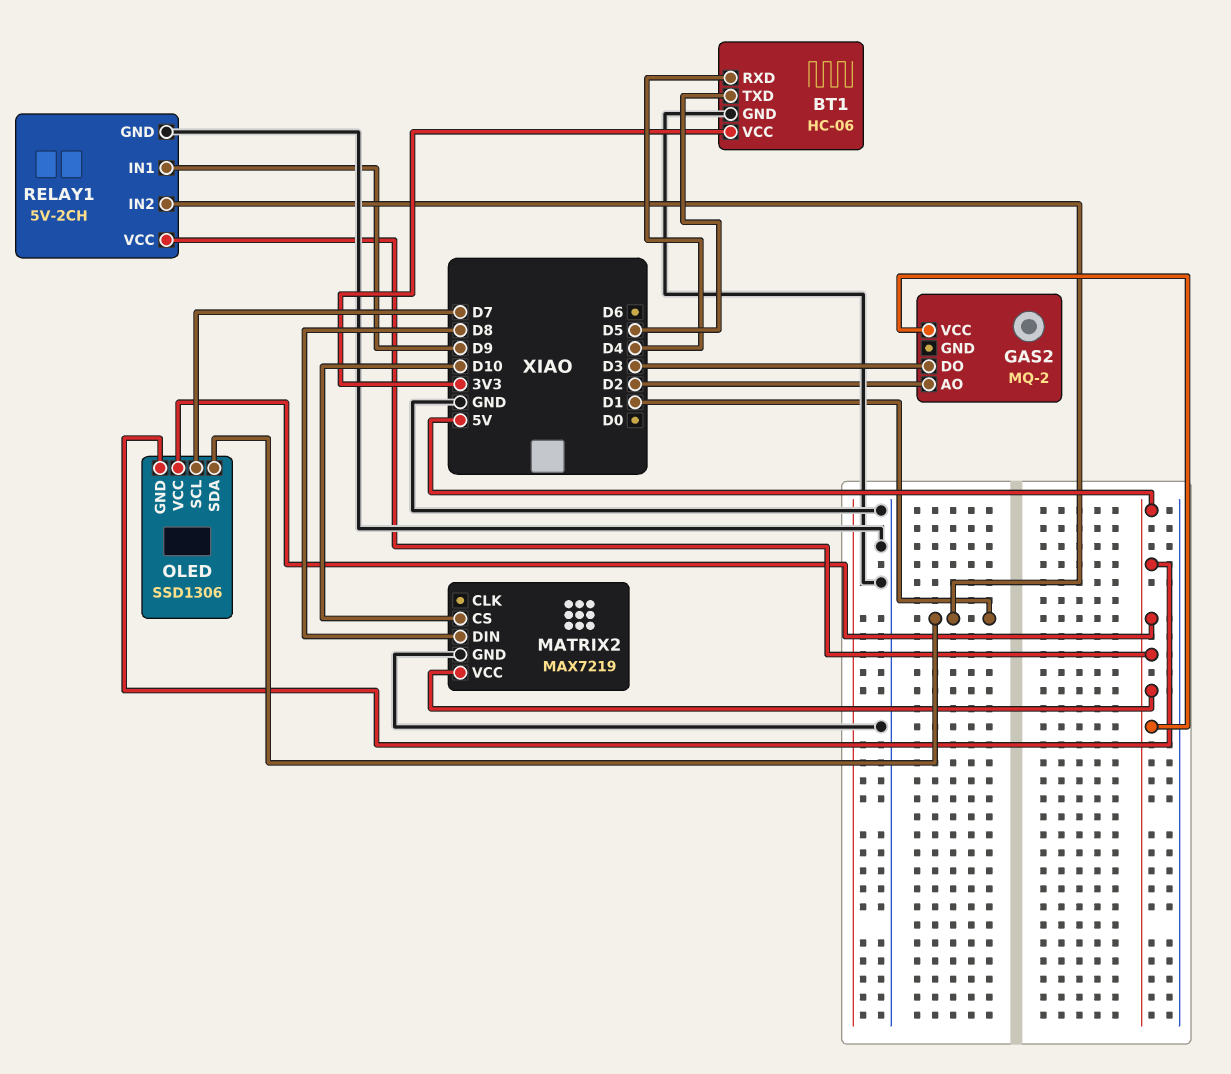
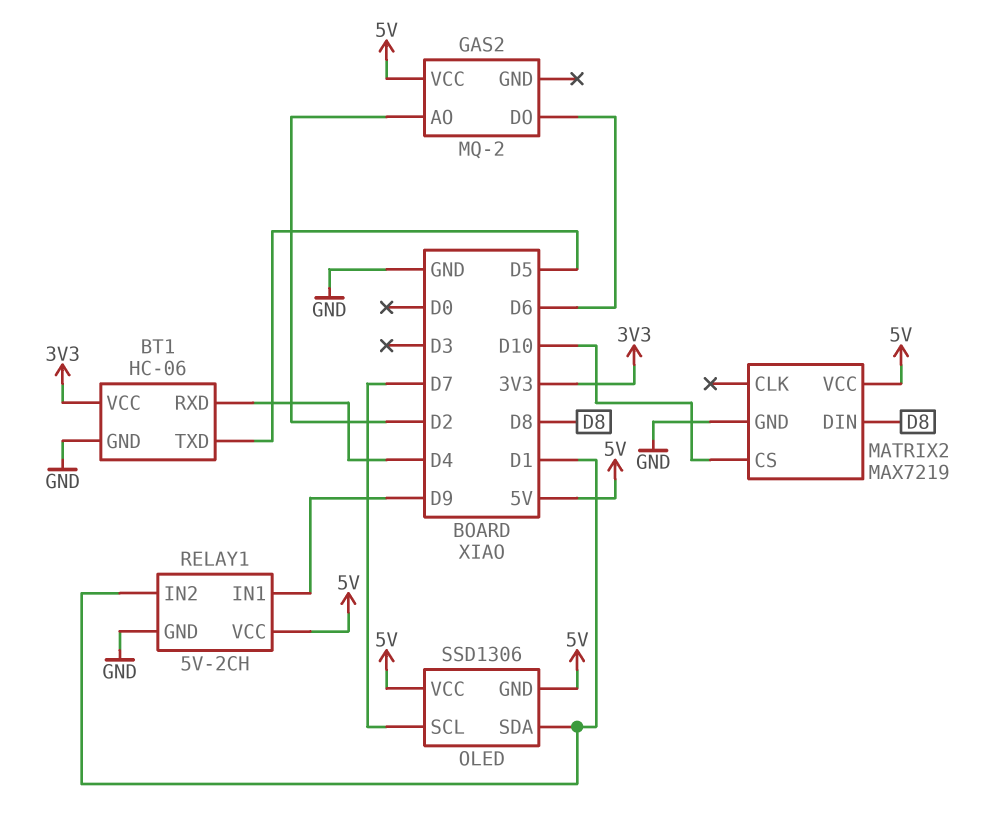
GAS2 pin DO: D3 -> D6

